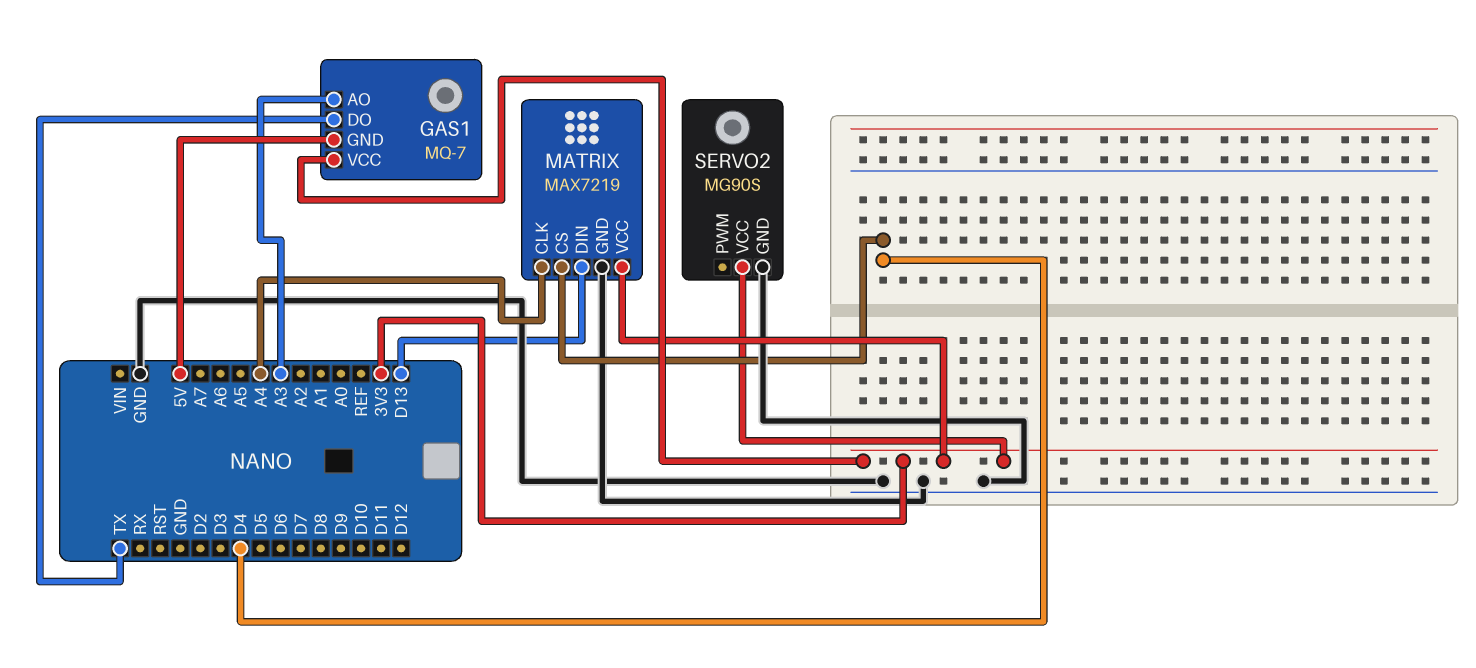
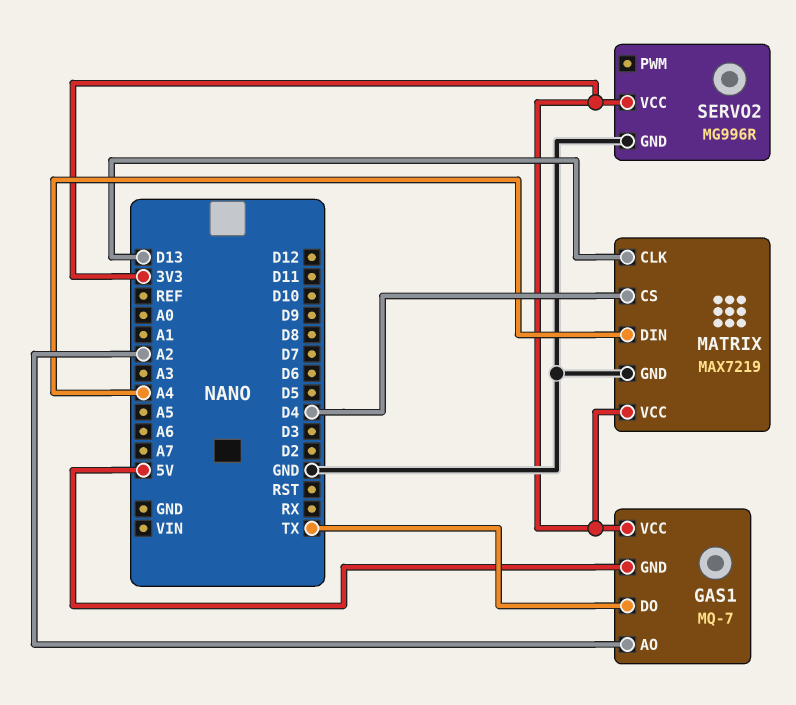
GAS1 pin AO: A3 -> A2
MATRIX pin CLK: A4 -> D13
MATRIX pin DIN: D13 -> A4
SERVO2: MG90S -> MG996R

